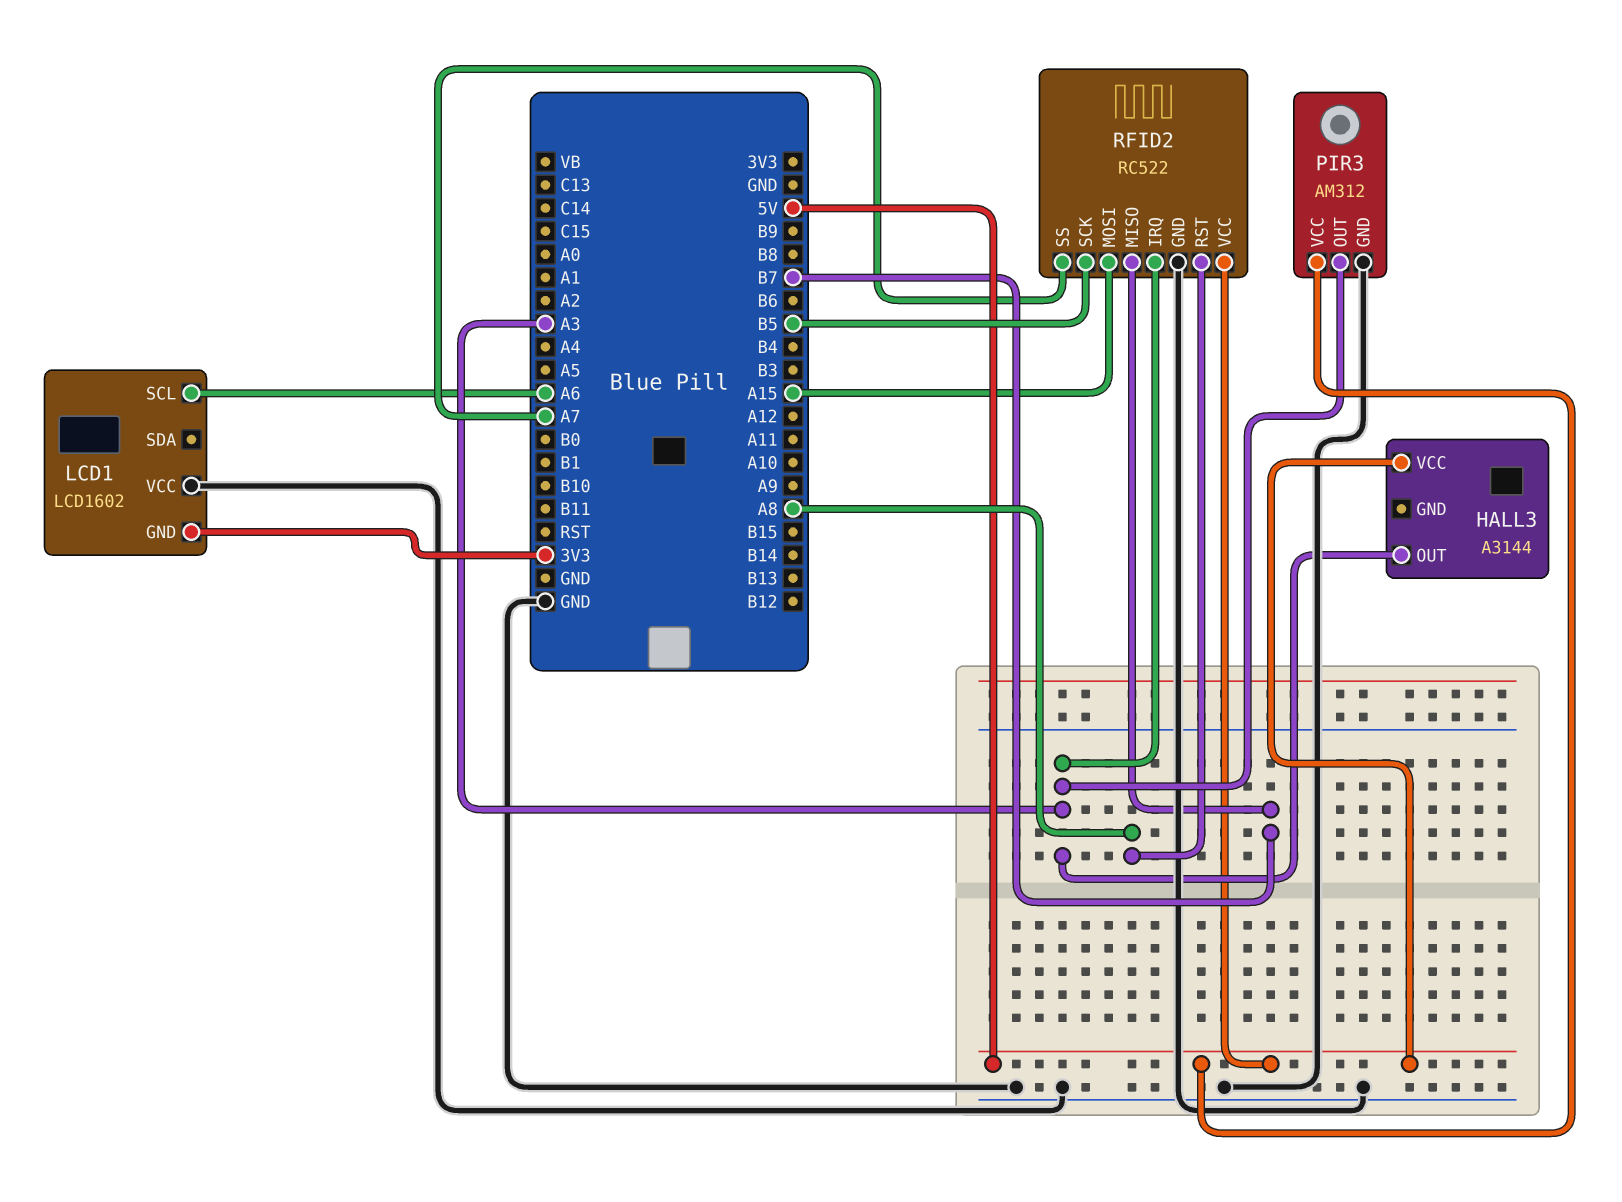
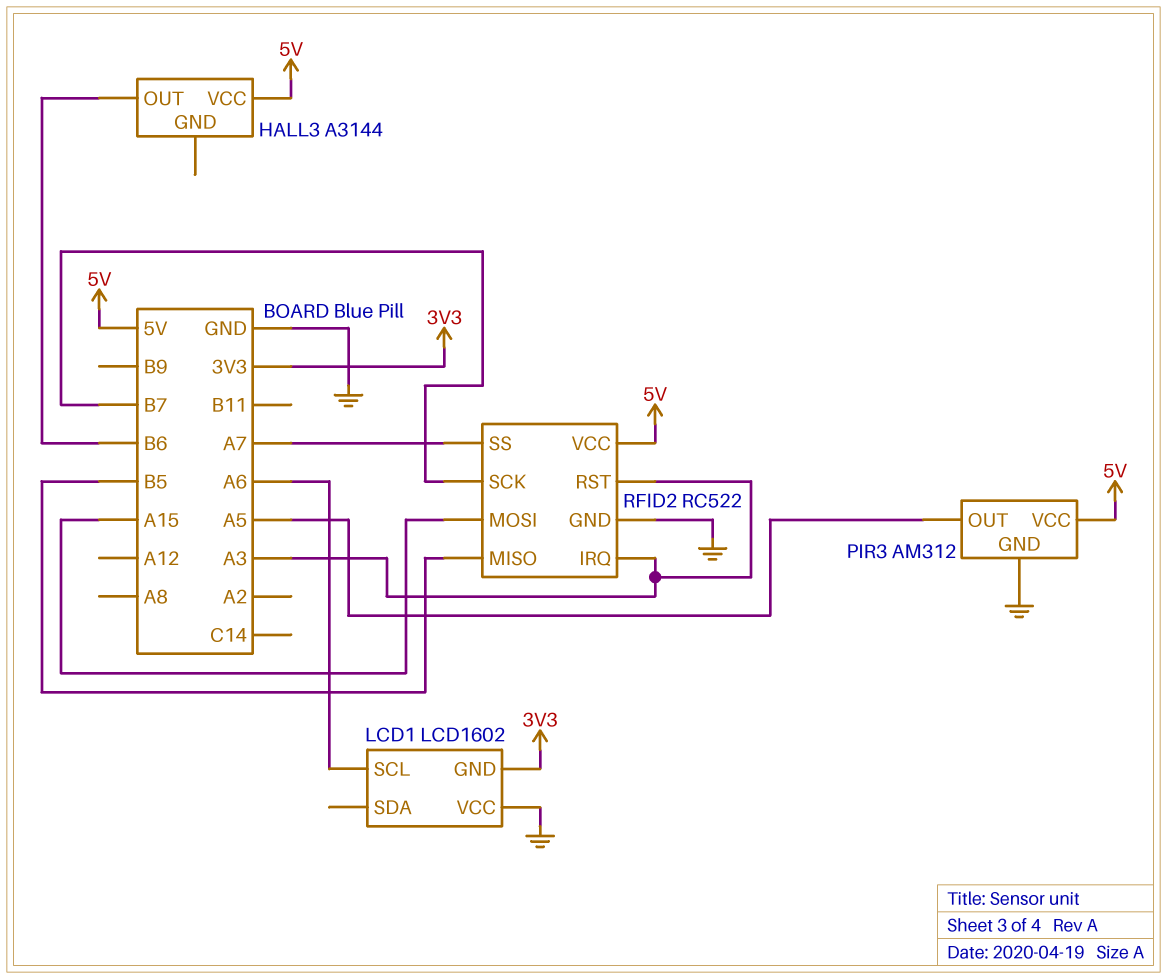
HALL3 pin OUT: A3 -> B6
PIR3 pin OUT: A3 -> A5
RFID2 pin MISO: B7 -> B5
RFID2 pin RST: A8 -> A3
RFID2 pin SCK: B5 -> B7

